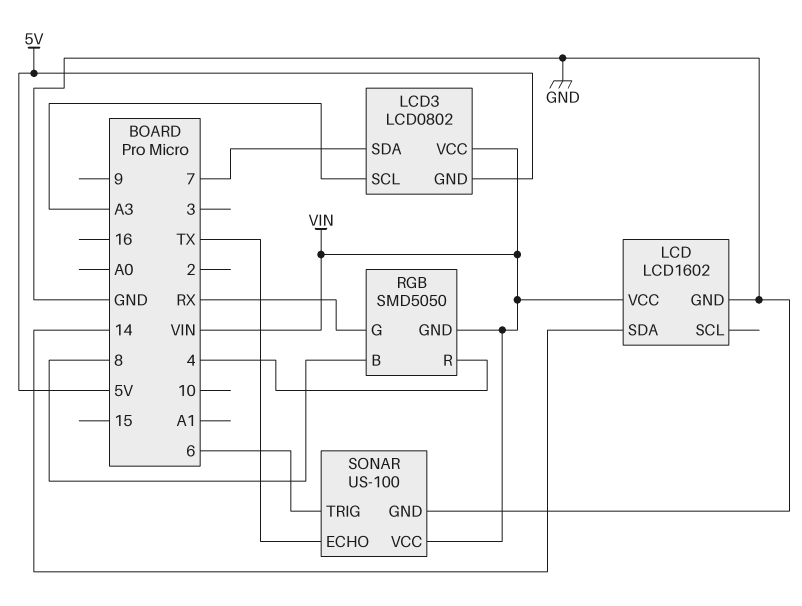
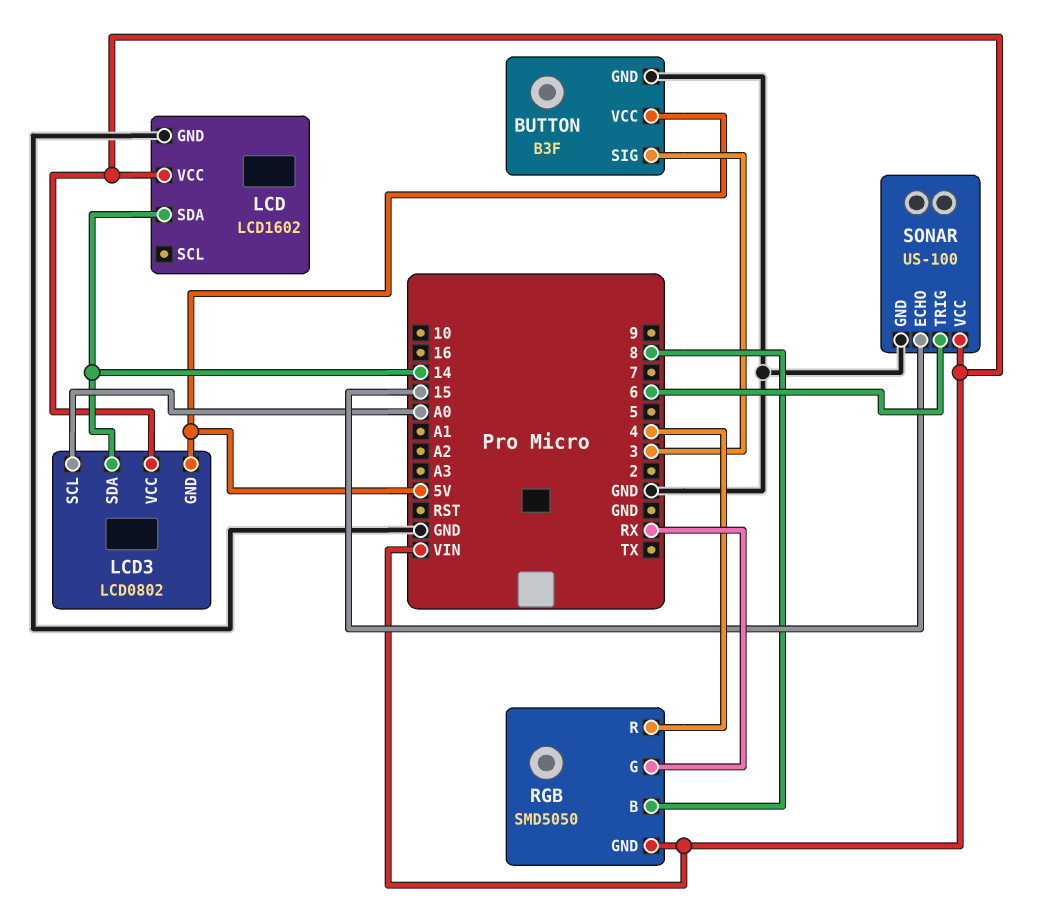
BUTTON: none -> B3F
BUTTON pin GND: none -> GND
BUTTON pin SIG: none -> 3
BUTTON pin VCC: none -> 5V
LCD3 pin SCL: A3 -> A0
LCD3 pin SDA: 7 -> 14
SONAR pin ECHO: TX -> 15

